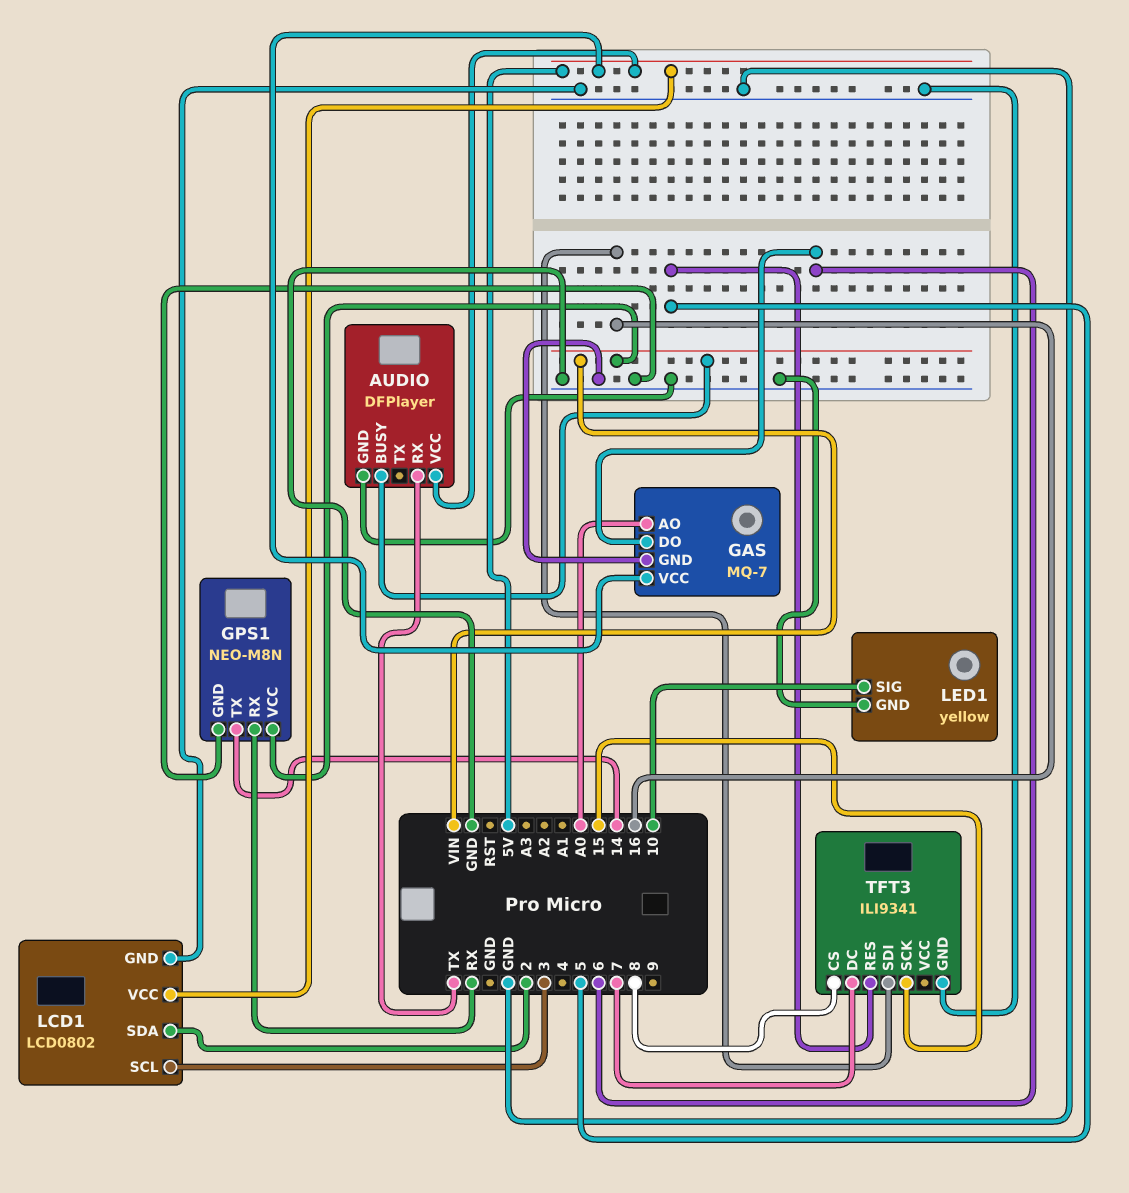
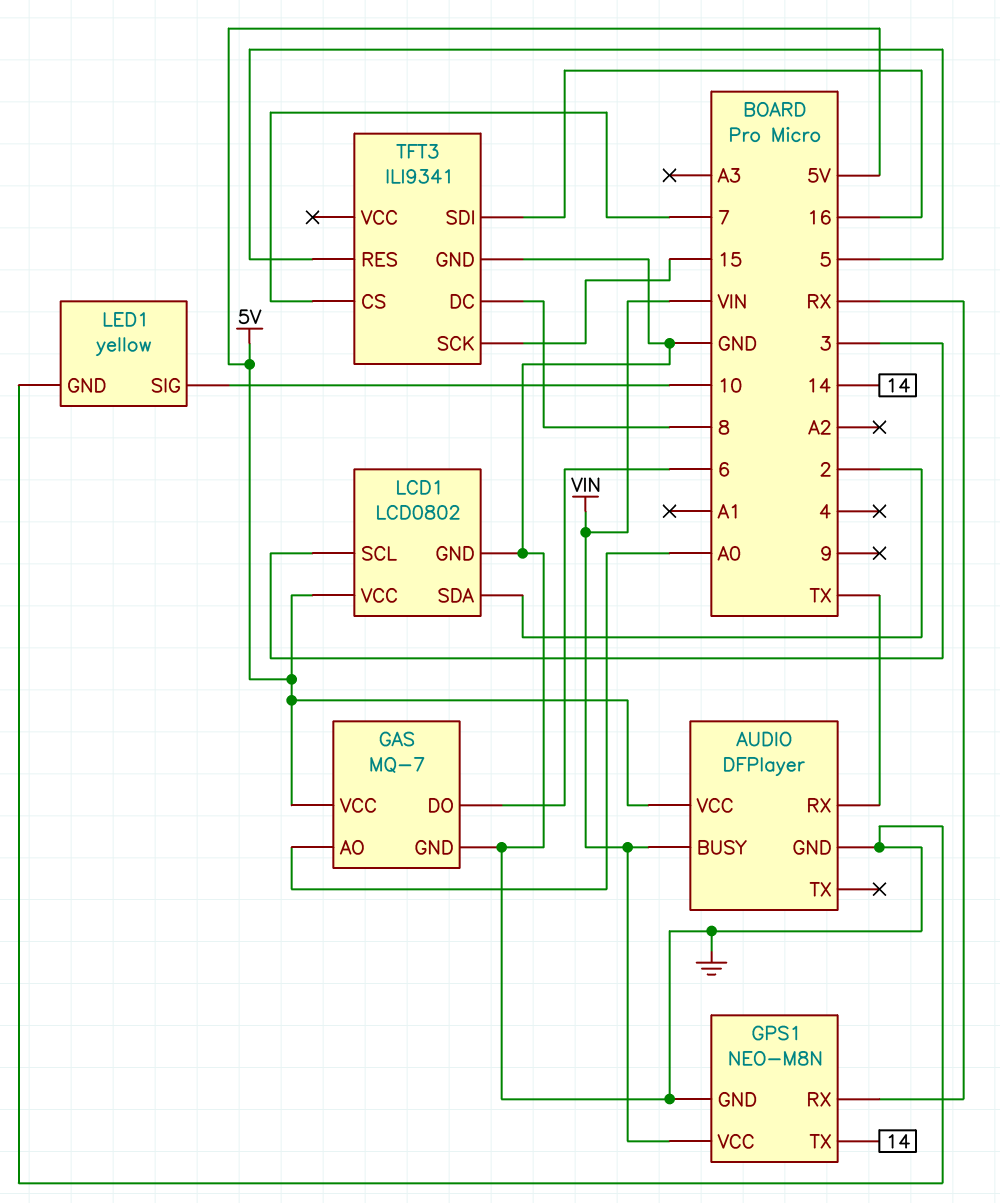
TFT3 pin CS: 8 -> 7
TFT3 pin DC: 7 -> 8

